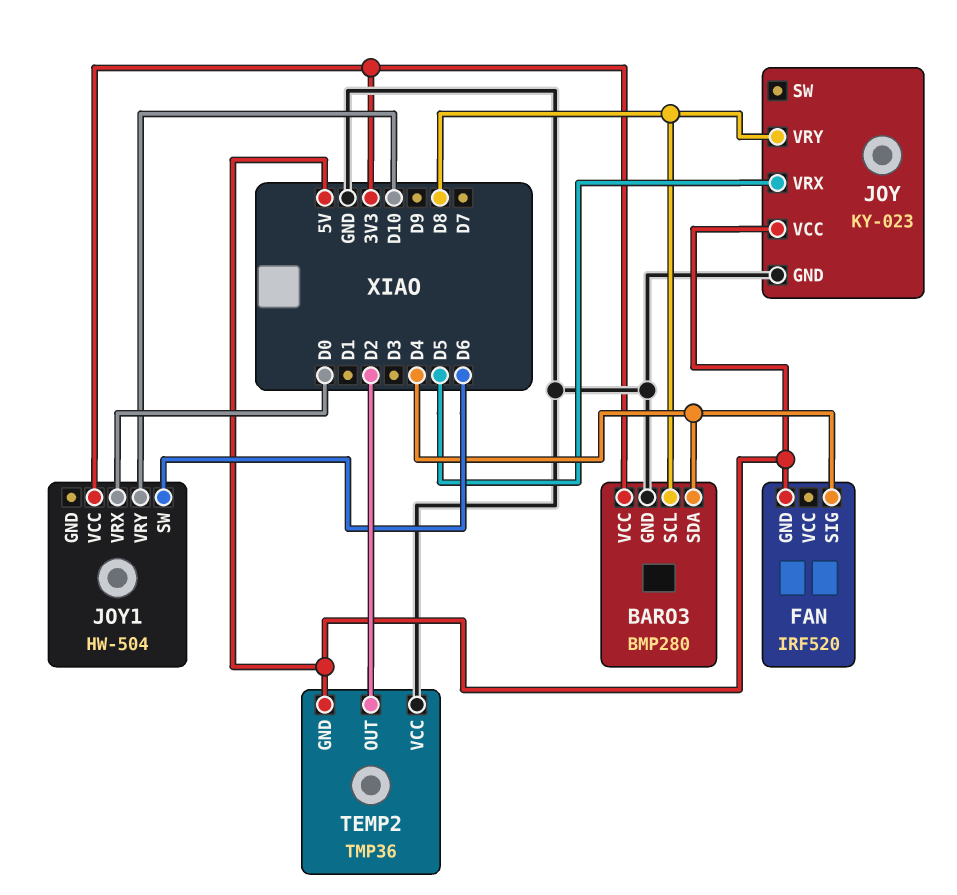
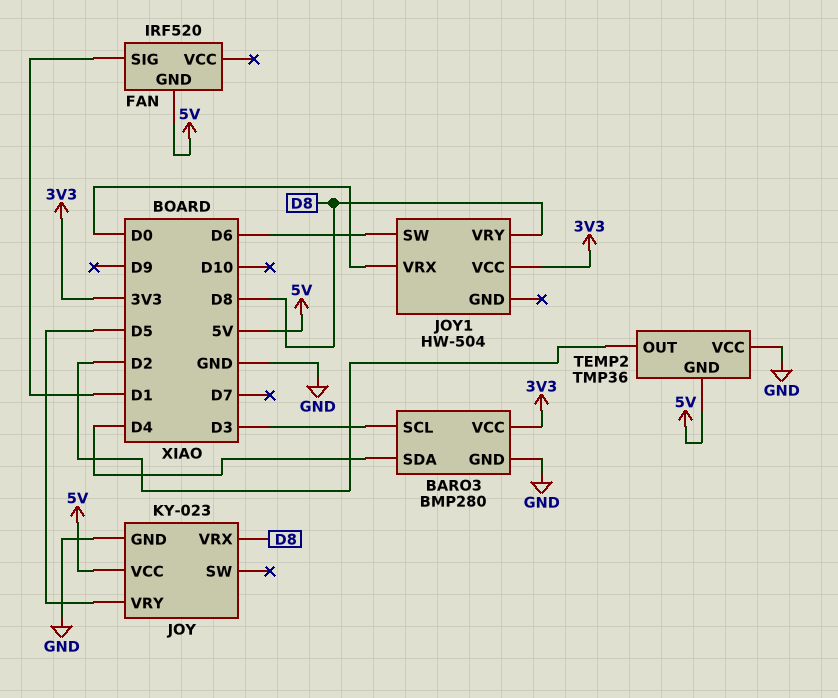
BARO3 pin SCL: D8 -> D3
FAN pin SIG: D4 -> D1
JOY pin VRX: D5 -> D8
JOY pin VRY: D8 -> D5
JOY1 pin VRY: D10 -> D8

